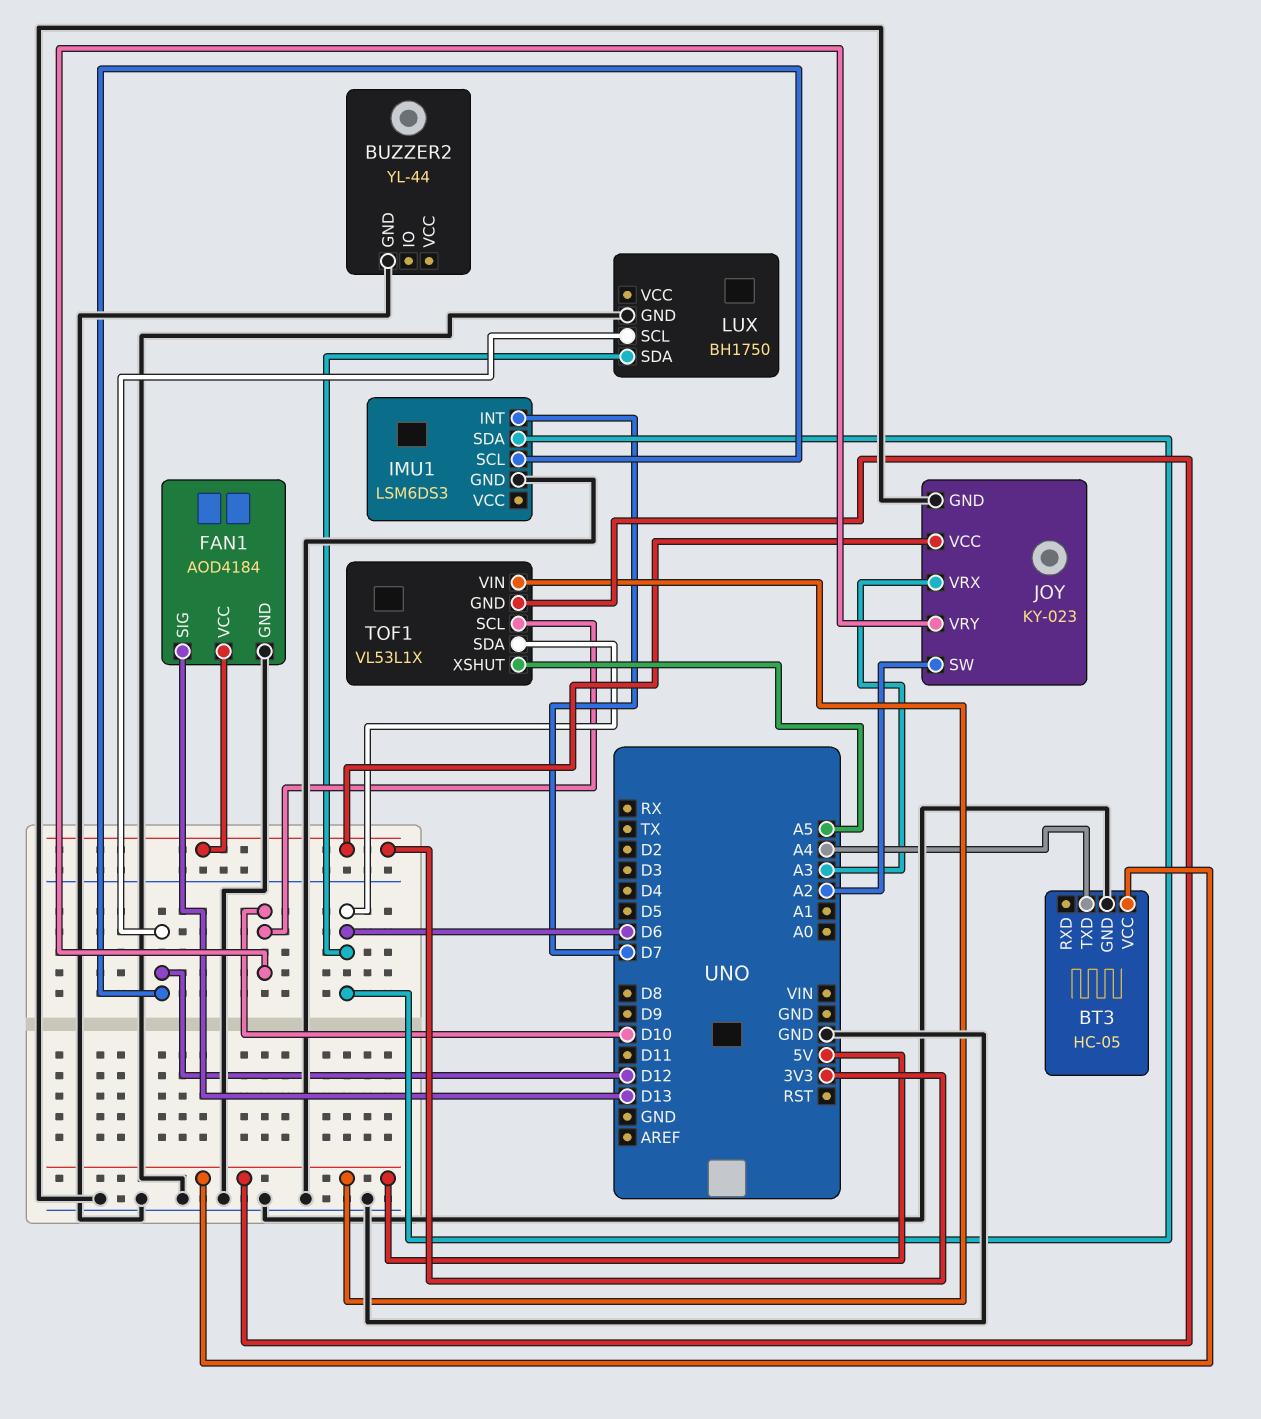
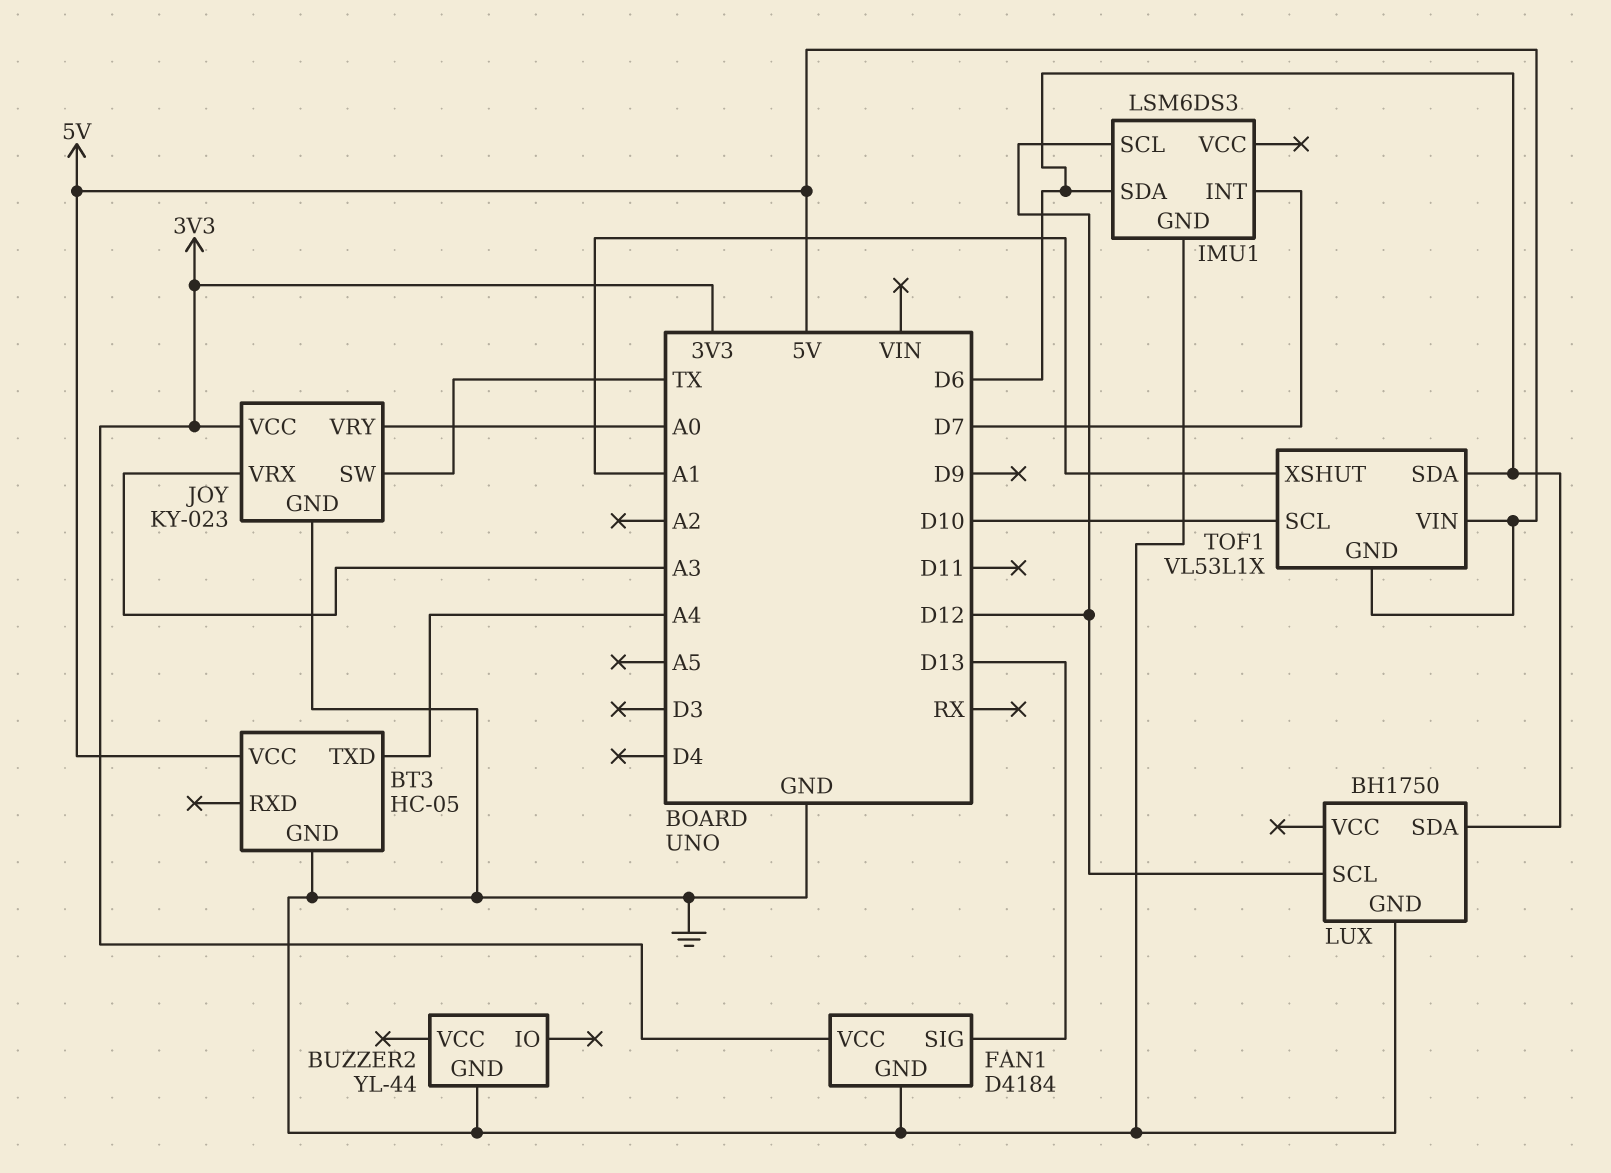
FAN1: AOD4184 -> D4184
JOY pin SW: A2 -> TX
JOY pin VRY: D10 -> A0
TOF1 pin XSHUT: A5 -> A1

